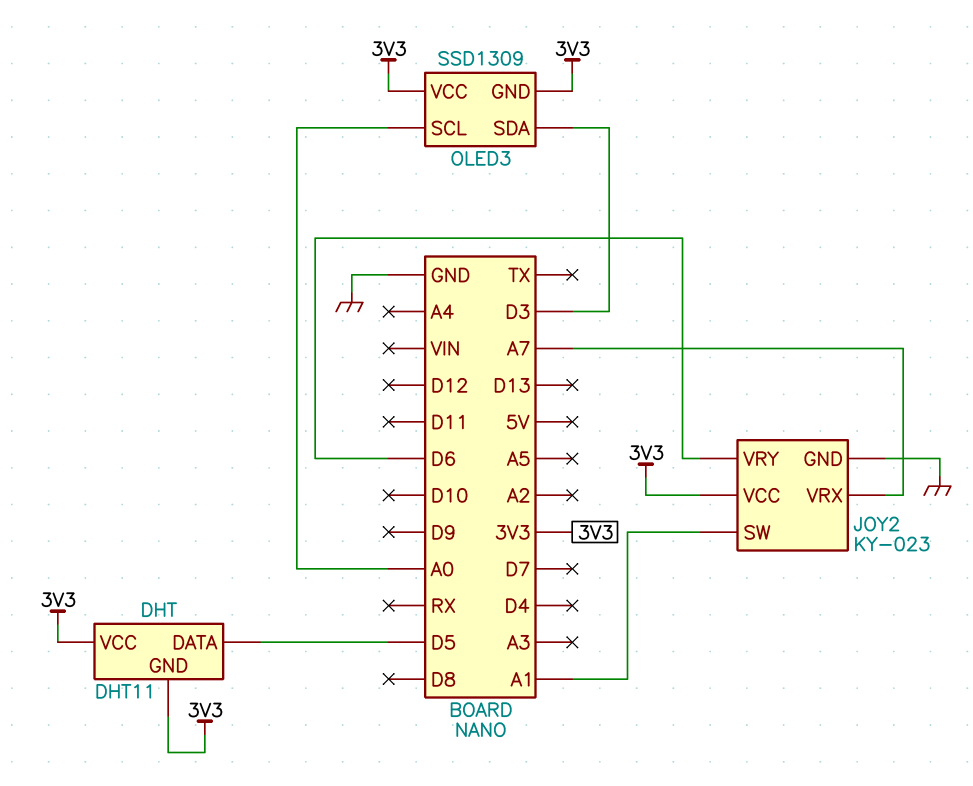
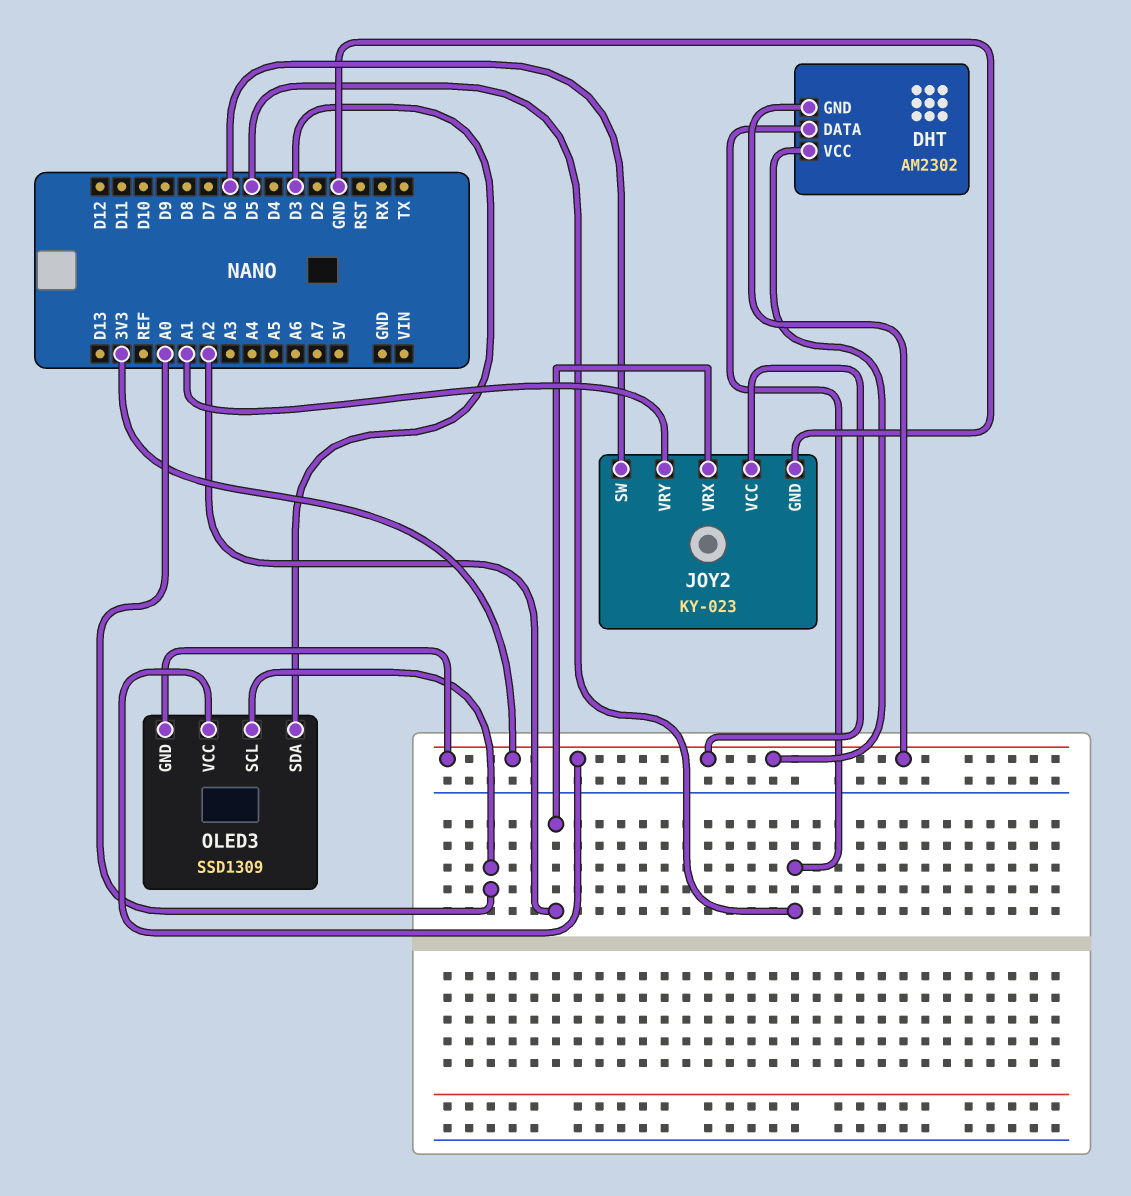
DHT: DHT11 -> AM2302
JOY2 pin SW: A1 -> D6
JOY2 pin VRX: A7 -> A2
JOY2 pin VRY: D6 -> A1

